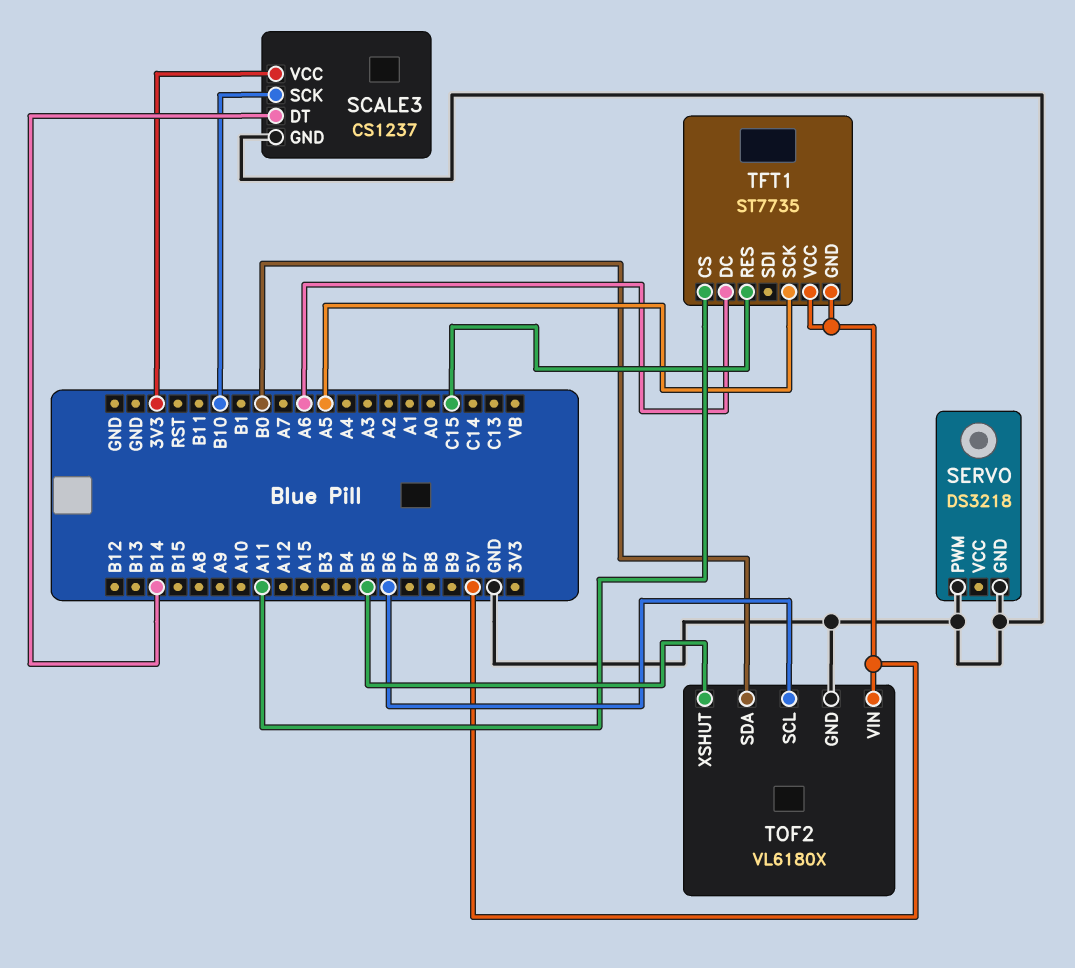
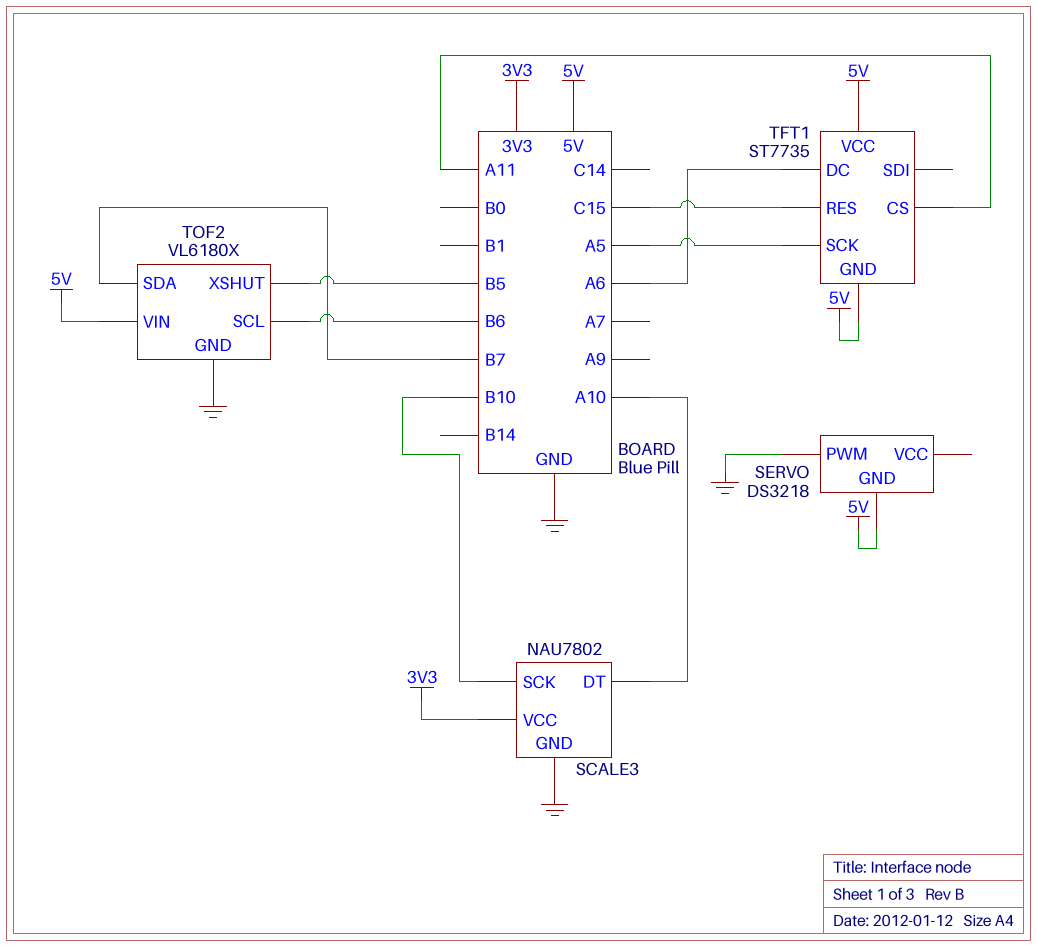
SCALE3: CS1237 -> NAU7802
SCALE3 pin DT: B14 -> A10
SERVO pin GND: GND -> 5V
TOF2 pin SDA: B0 -> B7

